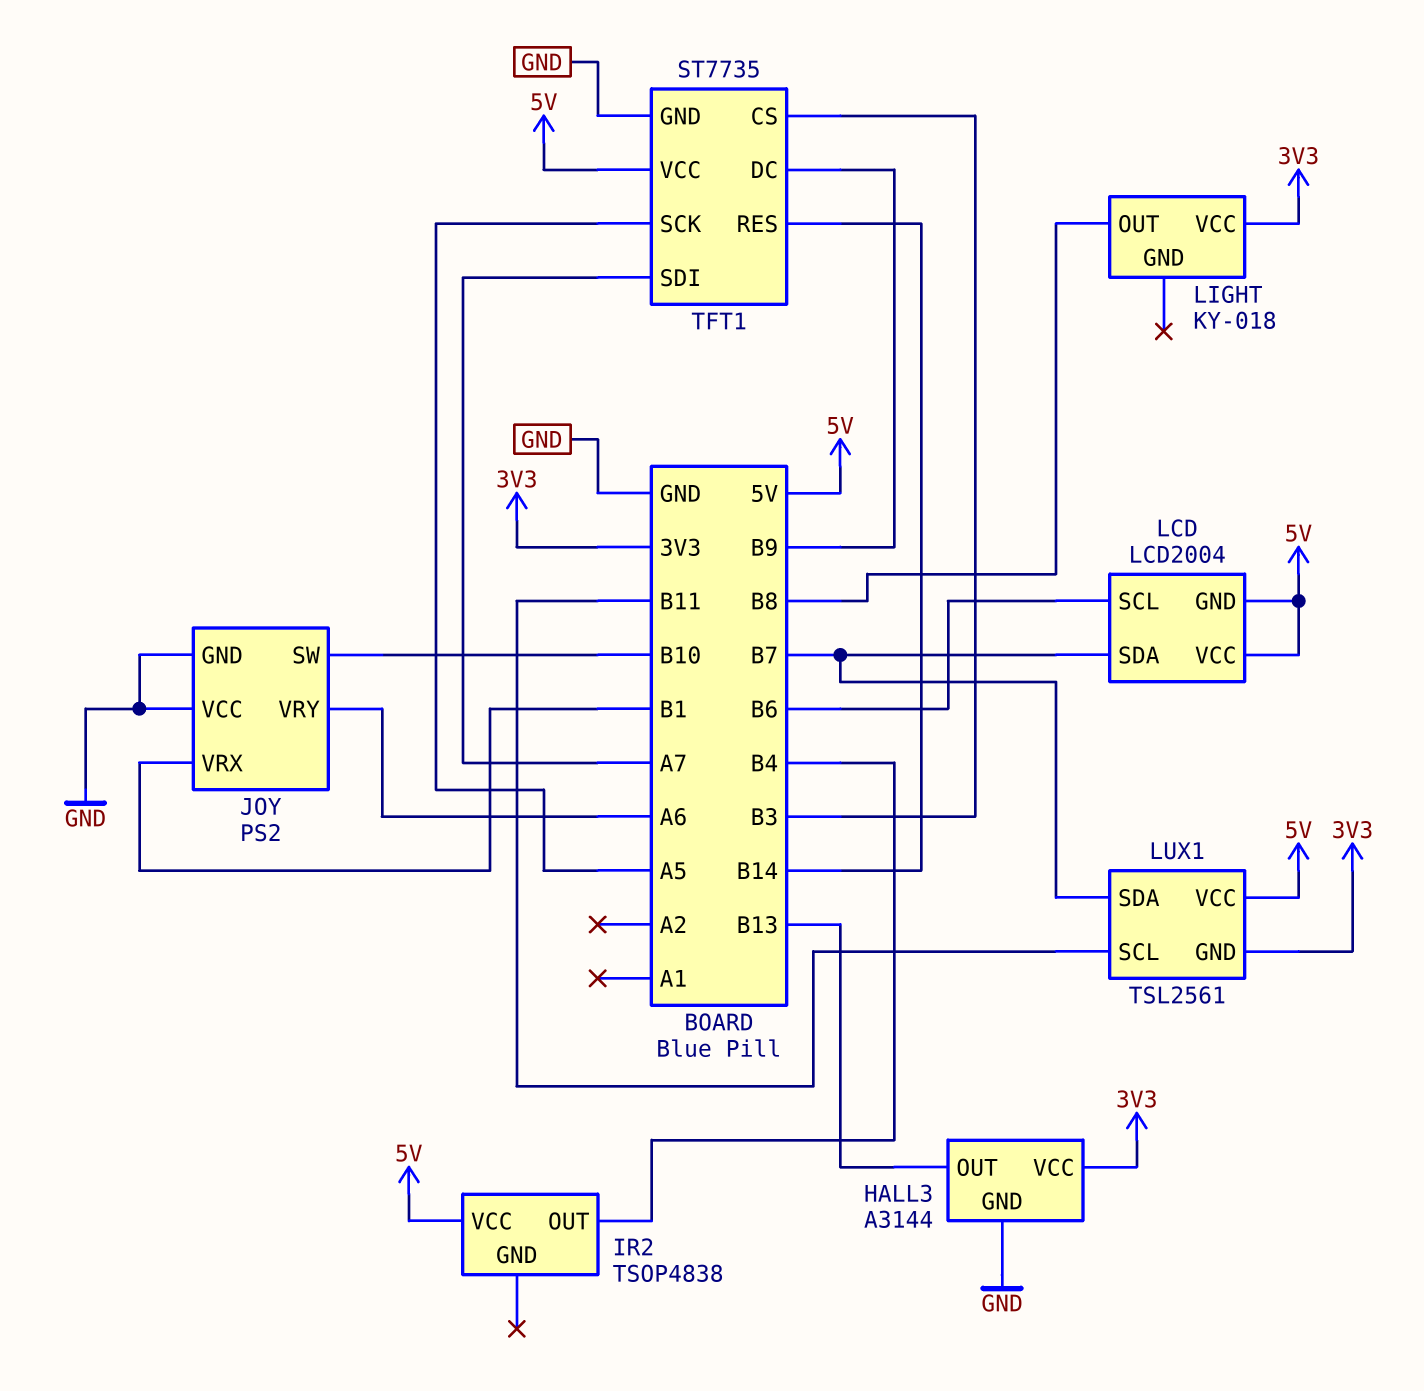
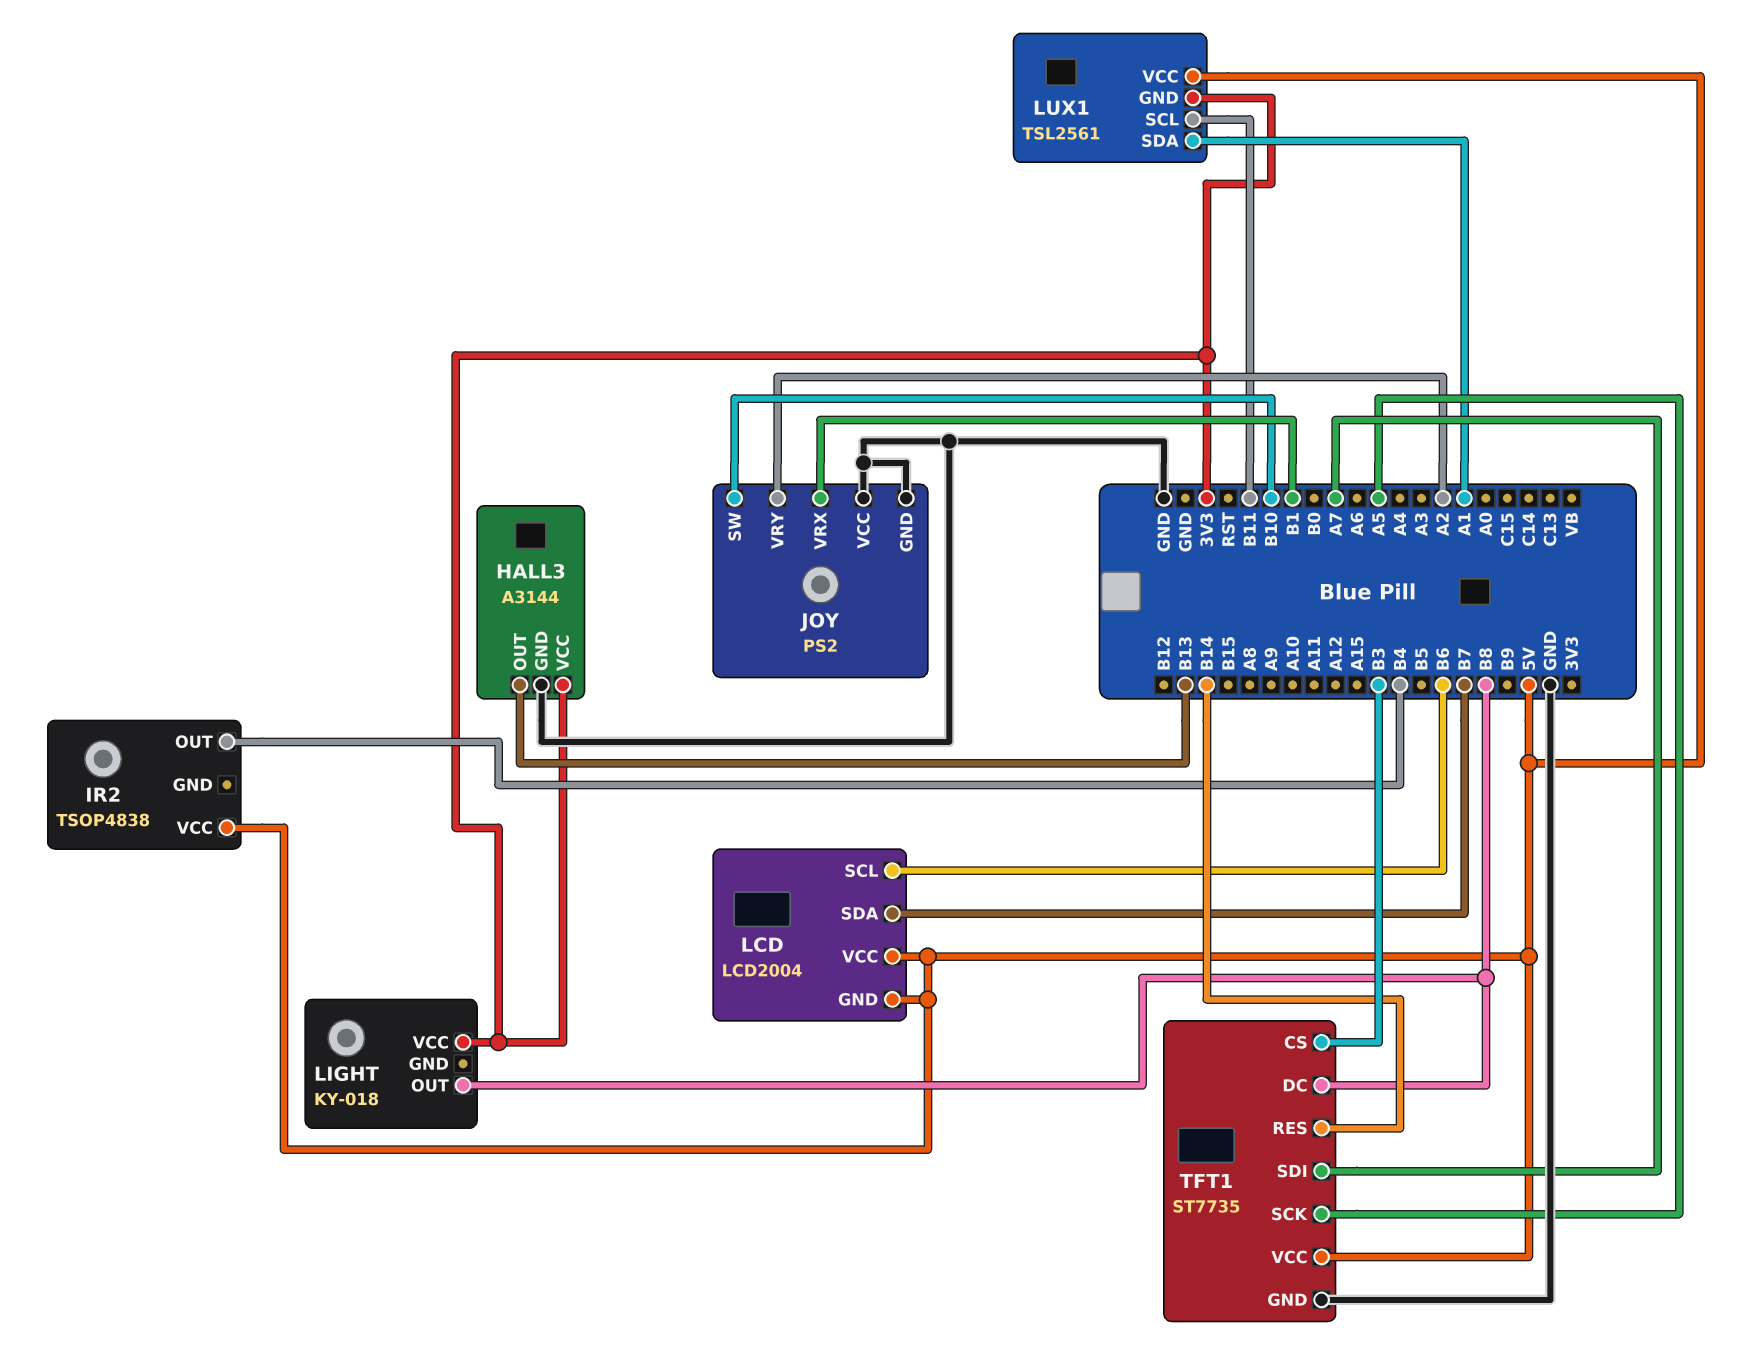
JOY pin VRY: A6 -> A2
LUX1 pin SDA: B7 -> A1
TFT1 pin DC: B9 -> B8

